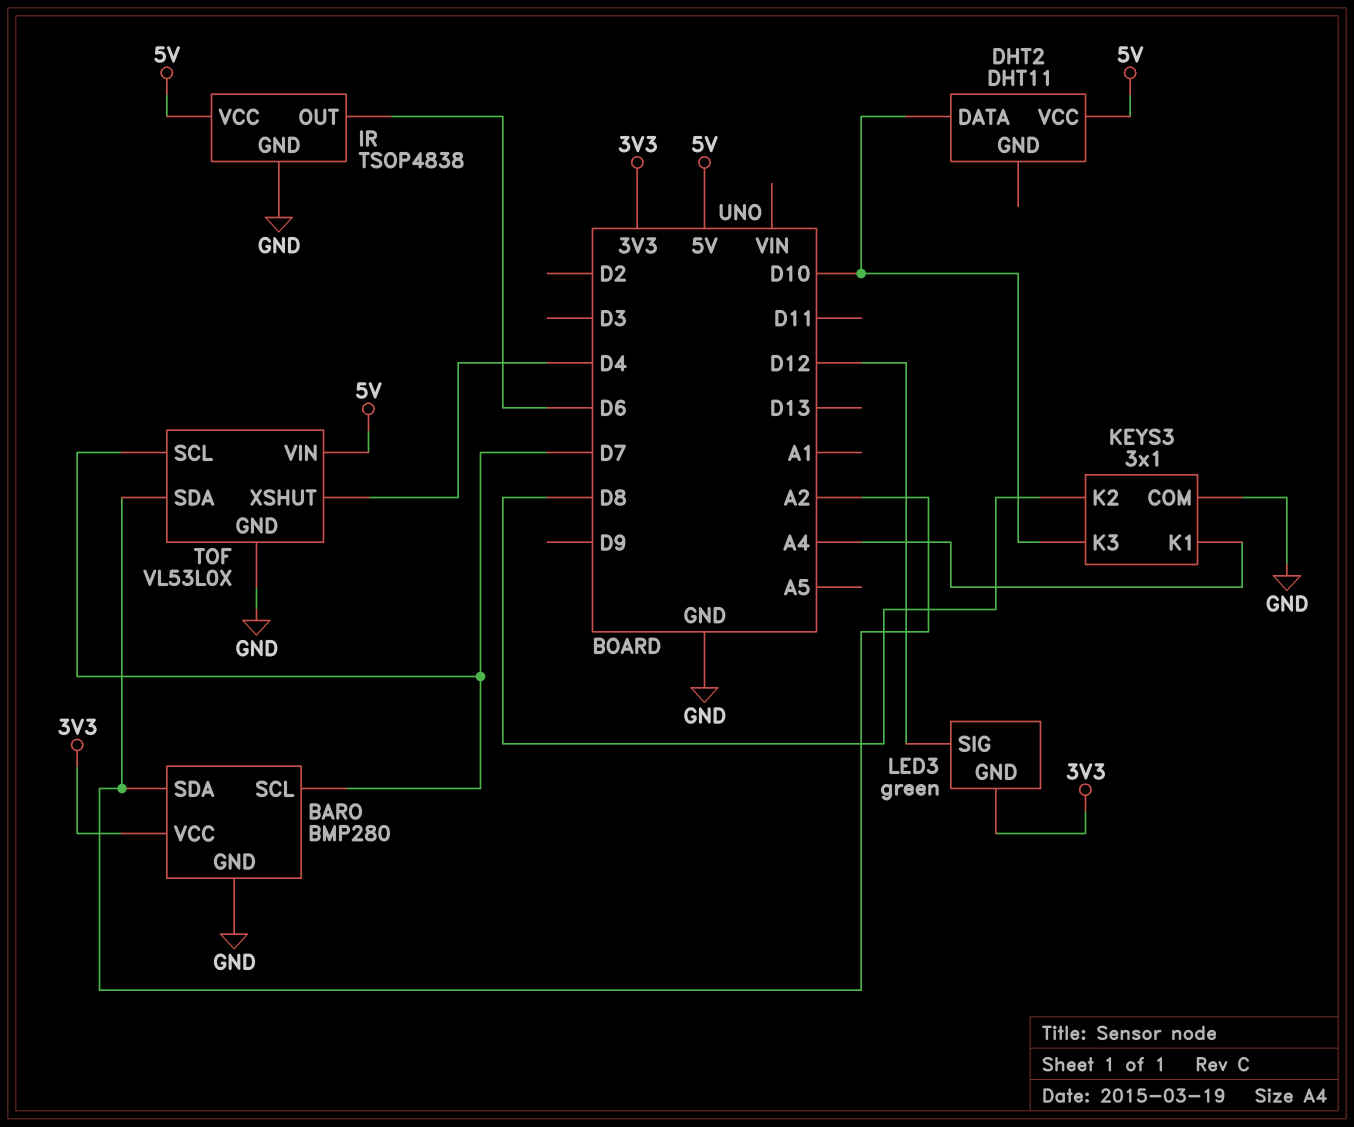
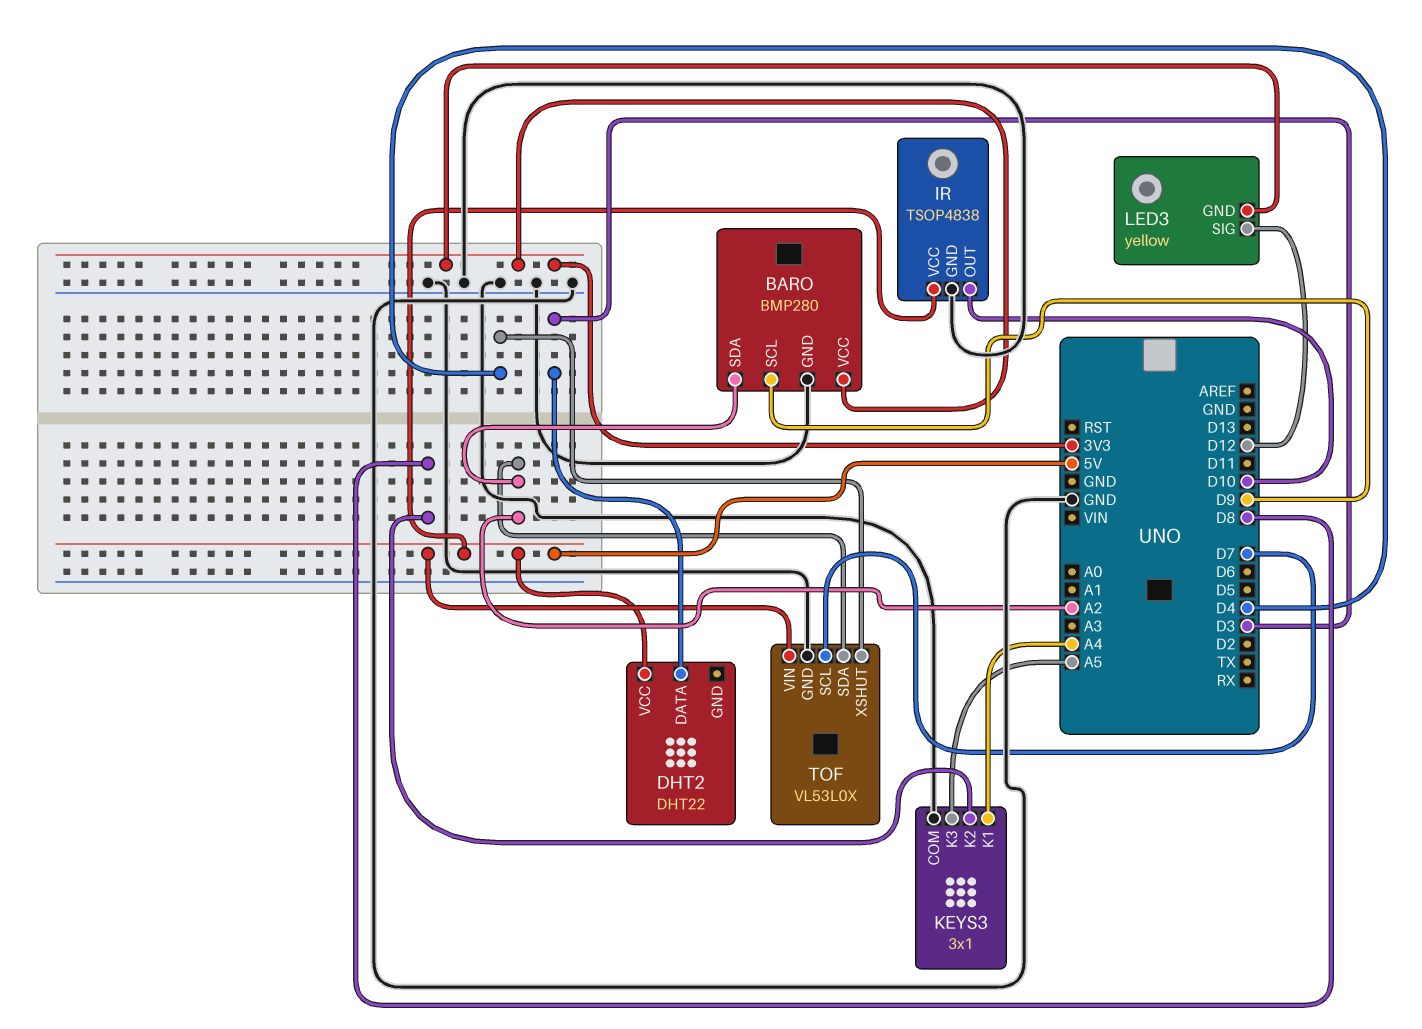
BARO pin SCL: D7 -> D9
DHT2: DHT11 -> DHT22
DHT2 pin DATA: D10 -> D3
IR pin OUT: D6 -> D10
KEYS3 pin K3: D10 -> A5
LED3: green -> yellow

